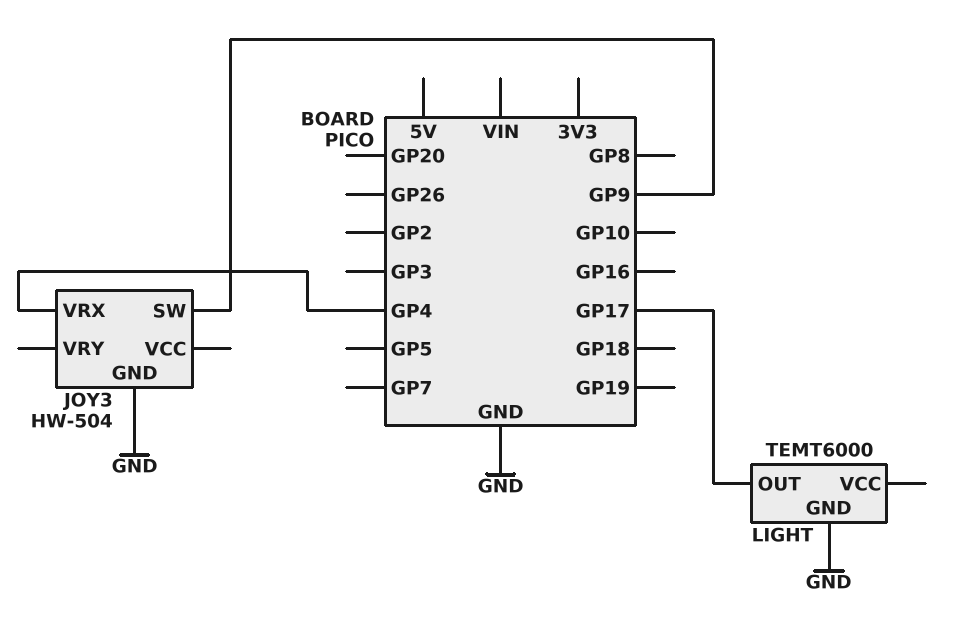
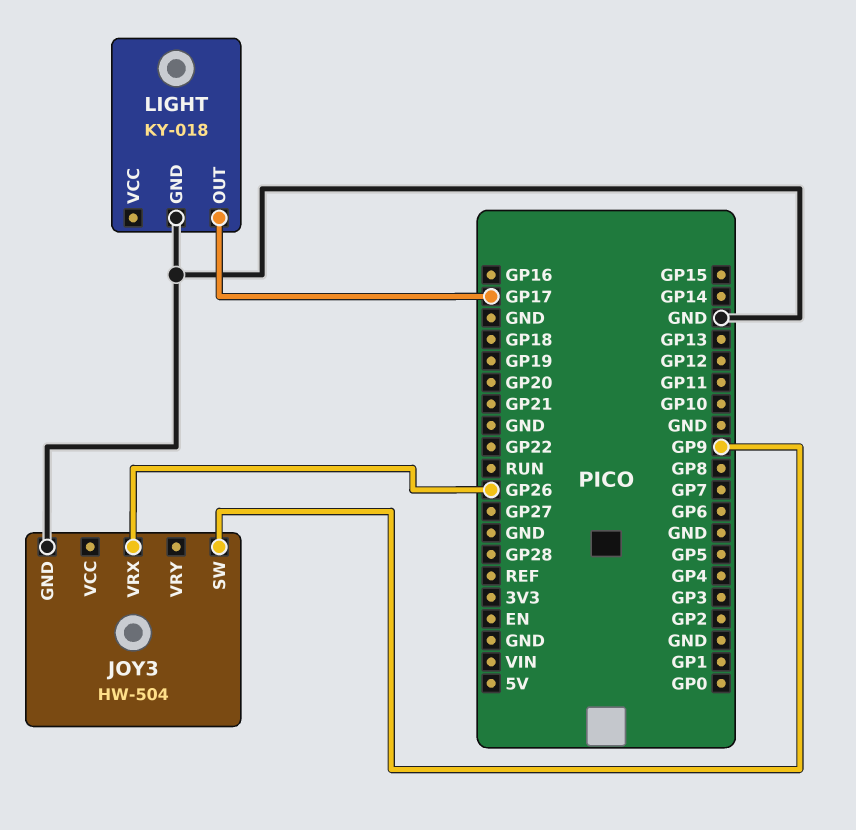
JOY3 pin VRX: GP4 -> GP26
LIGHT: TEMT6000 -> KY-018

